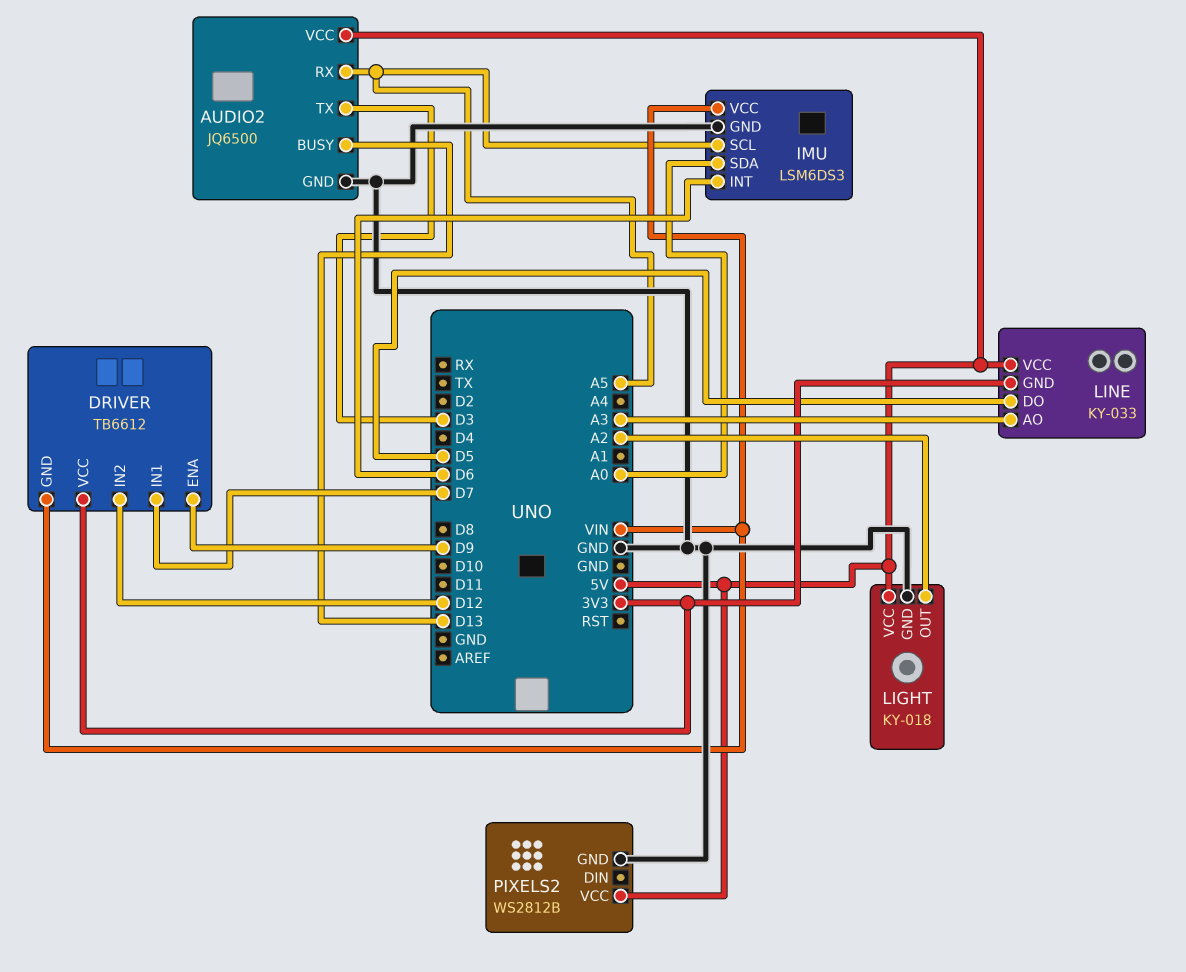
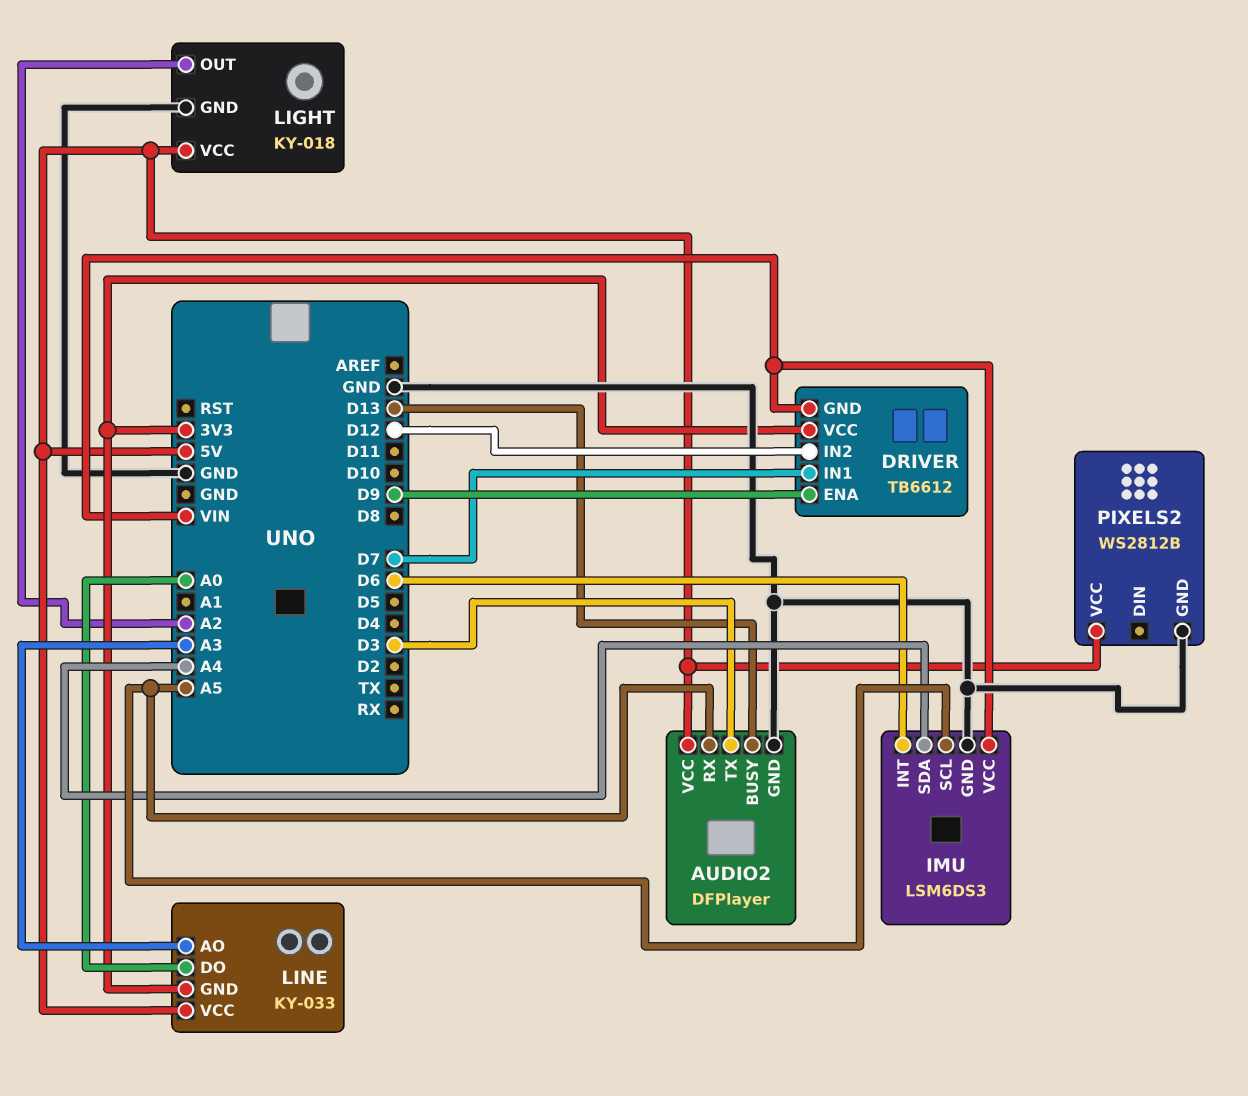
AUDIO2: JQ6500 -> DFPlayer
IMU pin SDA: A0 -> A4
LINE pin DO: D5 -> A0

